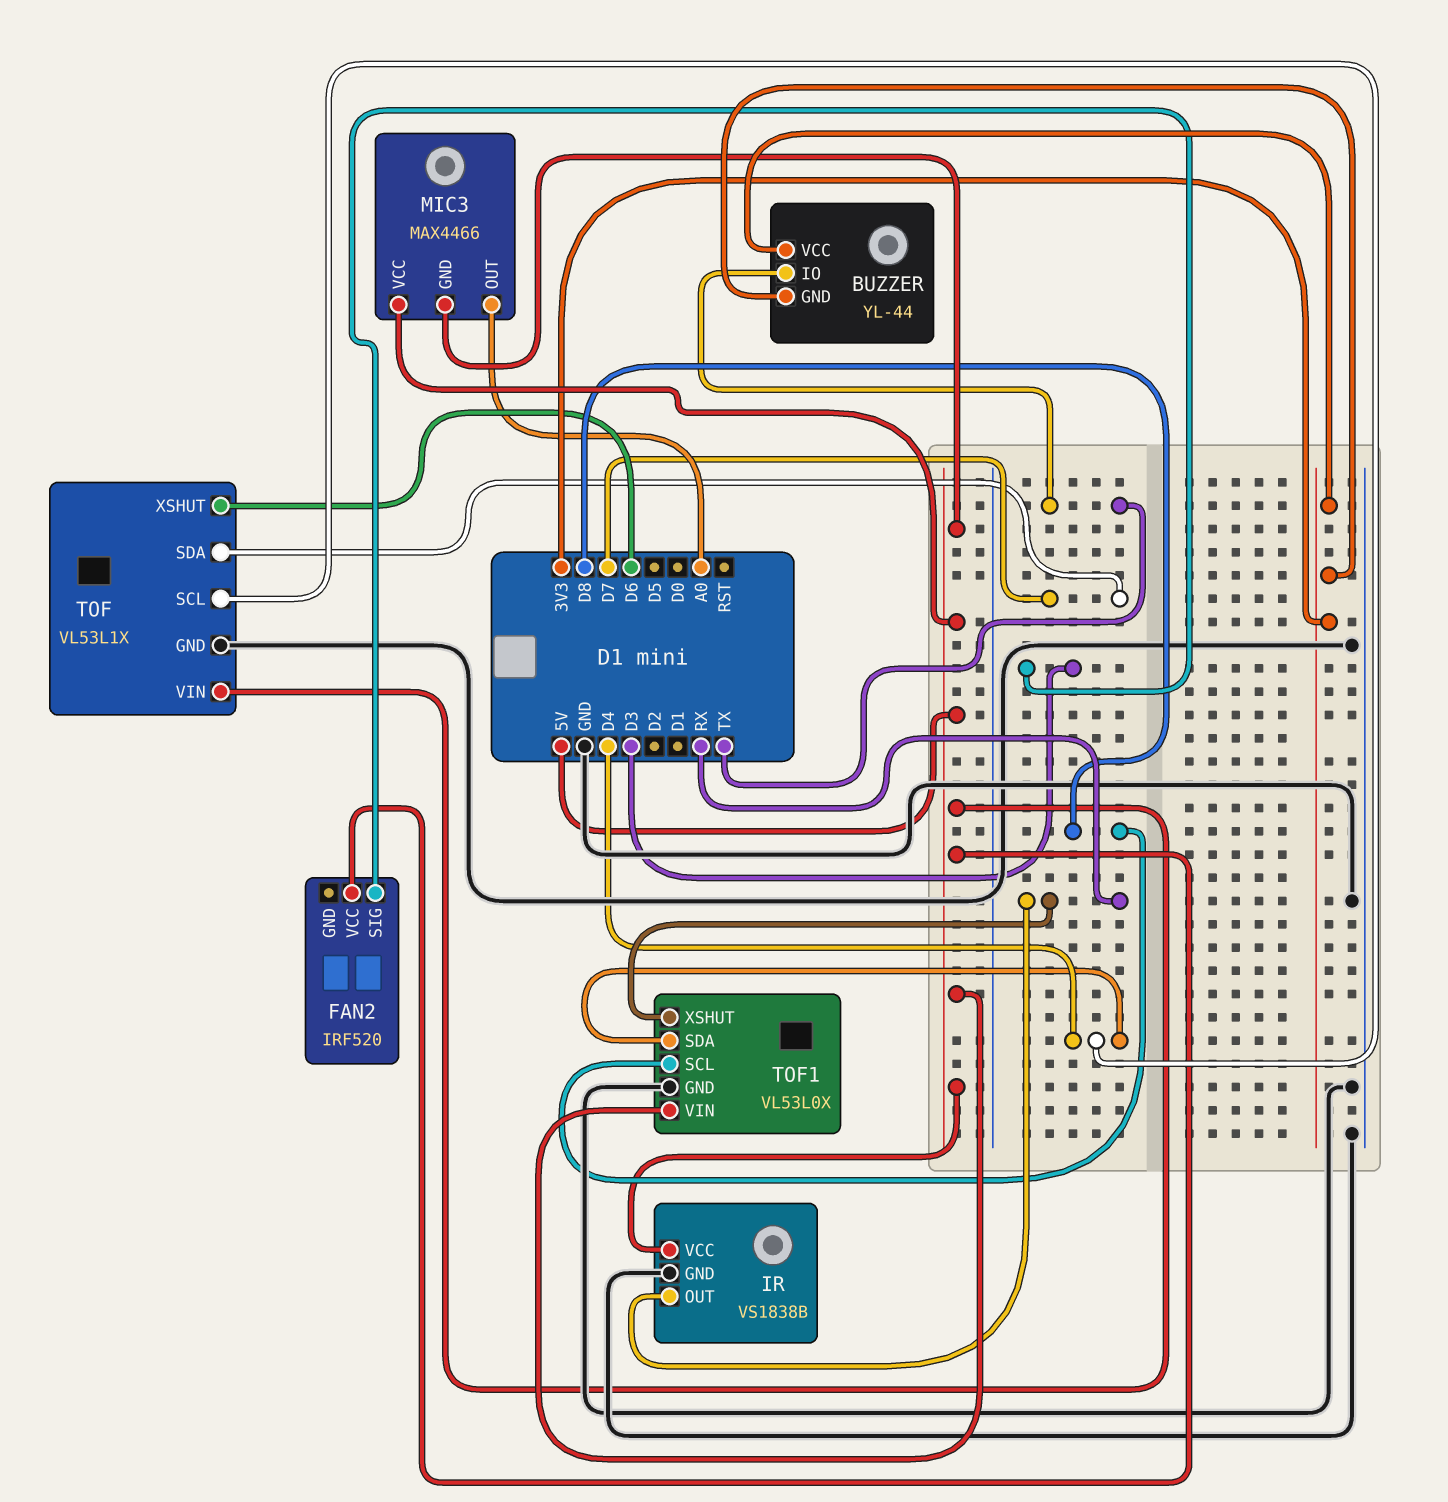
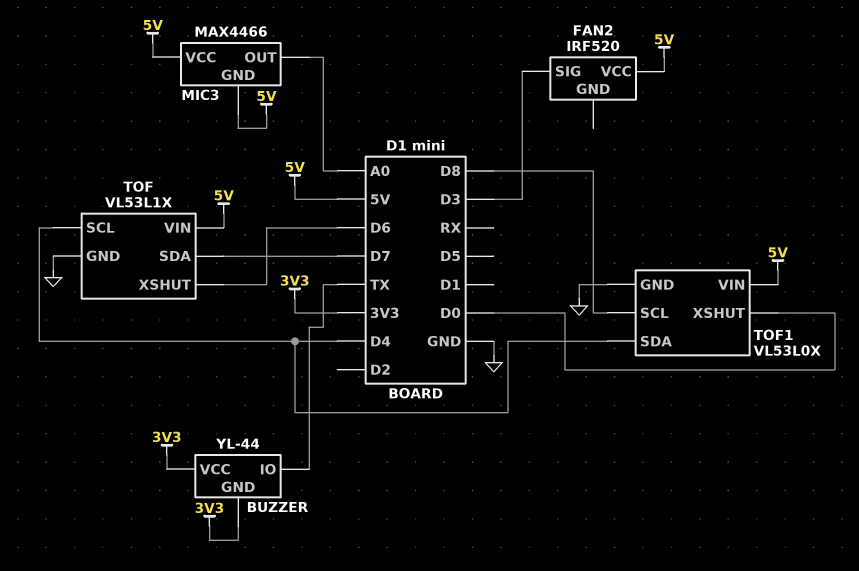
IR: VS1838B -> none
IR pin GND: GND -> none
IR pin OUT: RX -> none
IR pin VCC: 5V -> none
TOF1 pin XSHUT: RX -> D0

